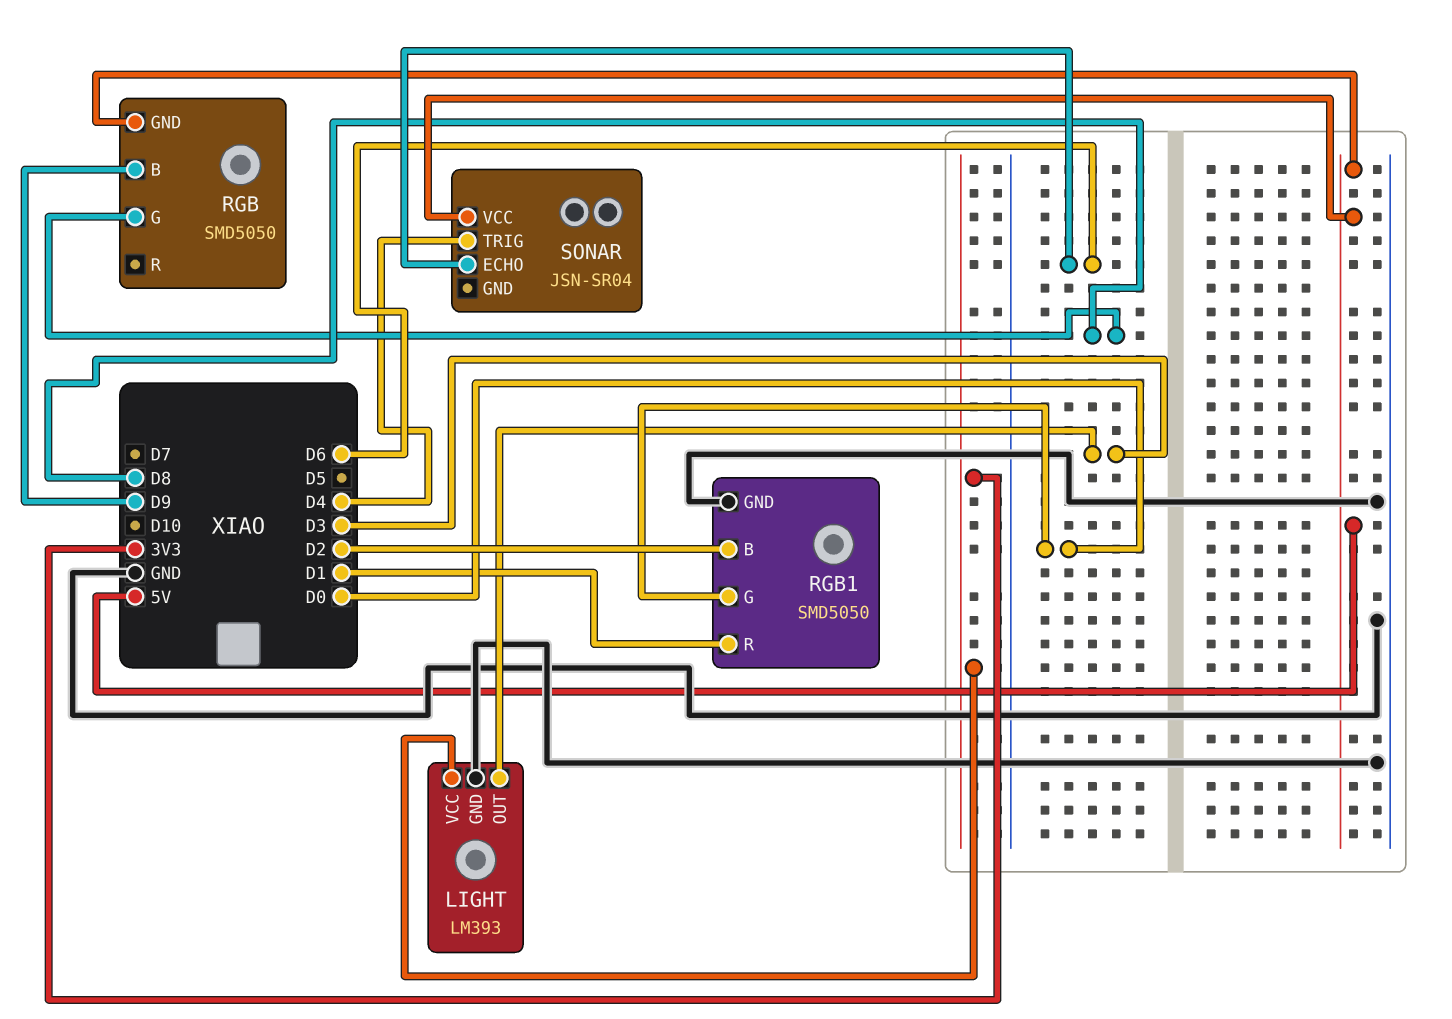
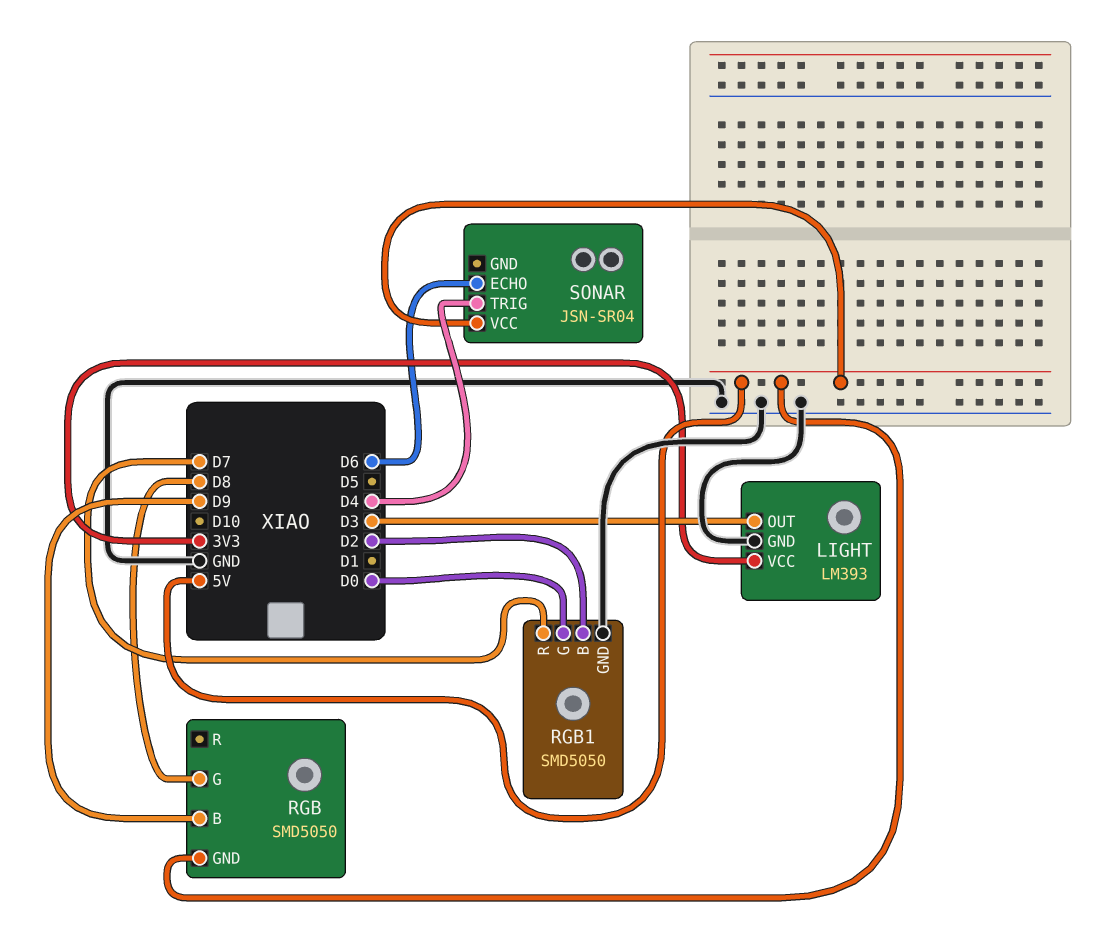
RGB1 pin R: D1 -> D7

